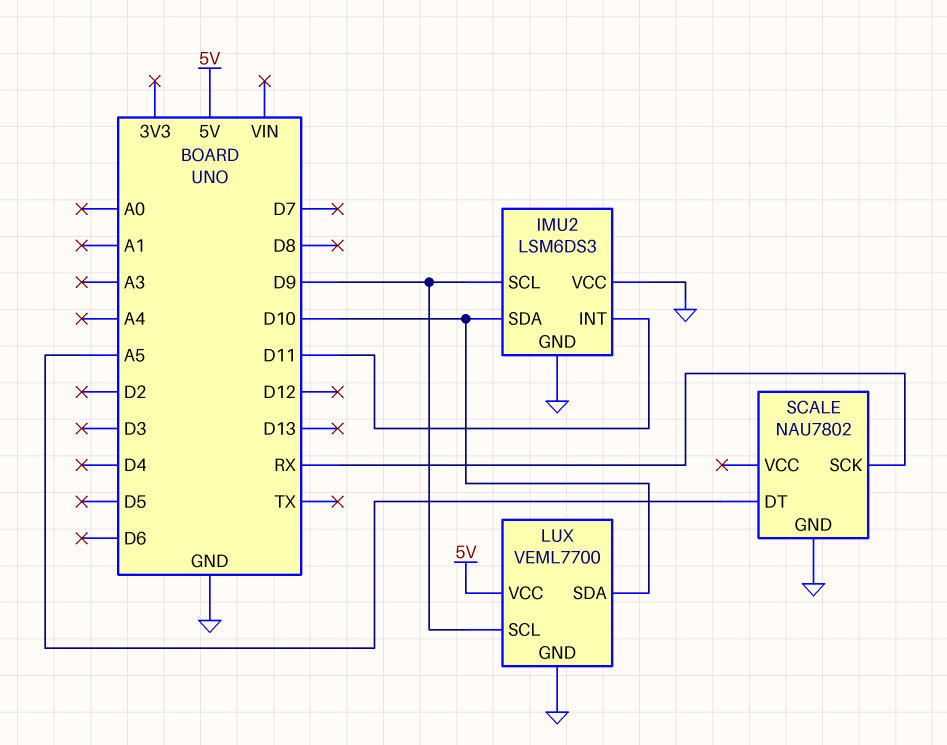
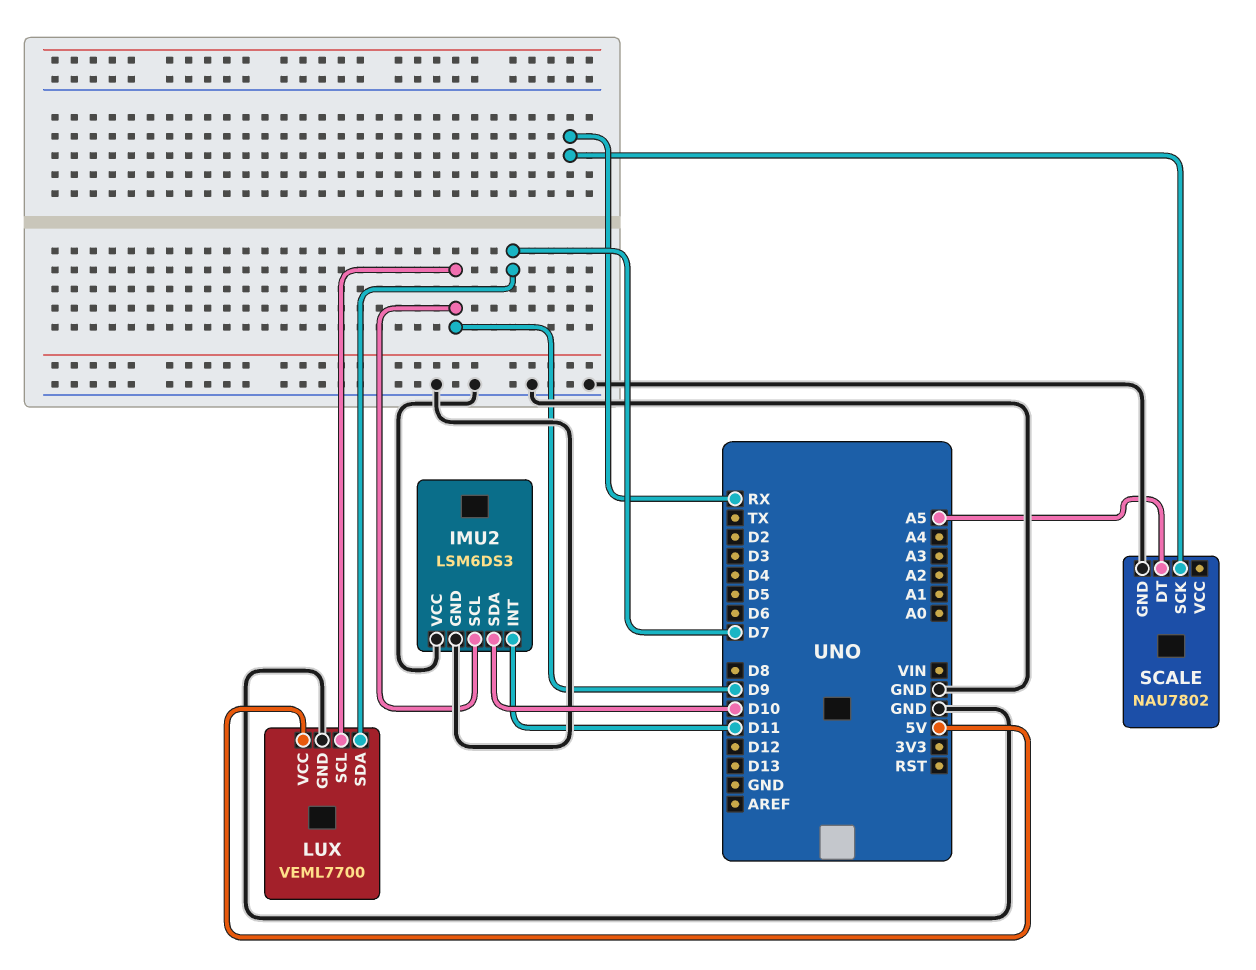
LUX pin SDA: D10 -> D7

